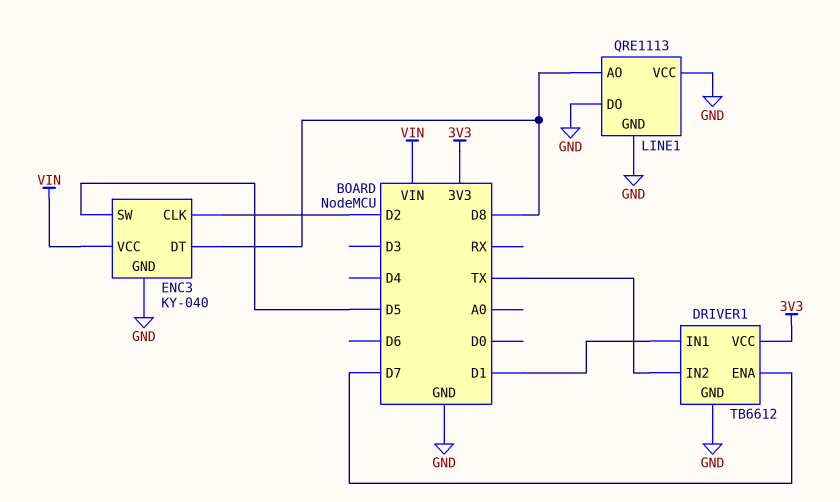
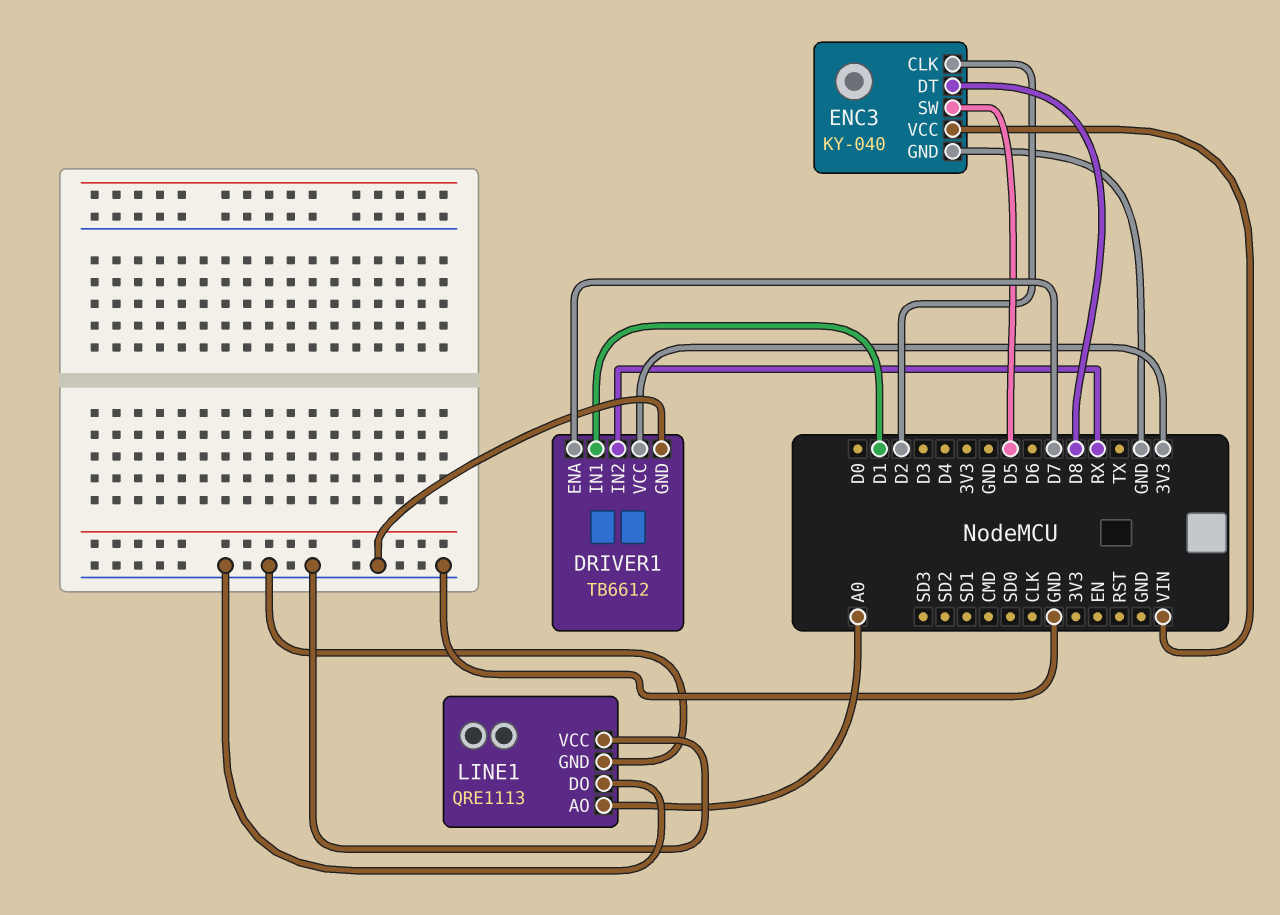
DRIVER1 pin IN2: TX -> RX
LINE1 pin AO: D8 -> A0

